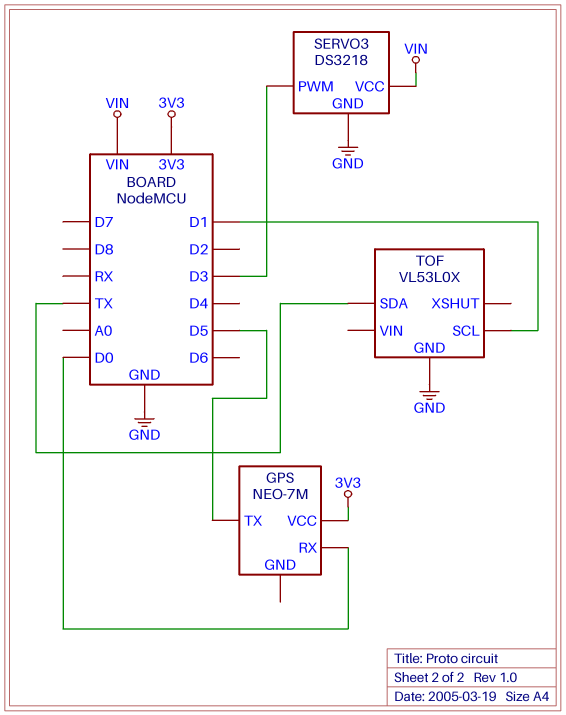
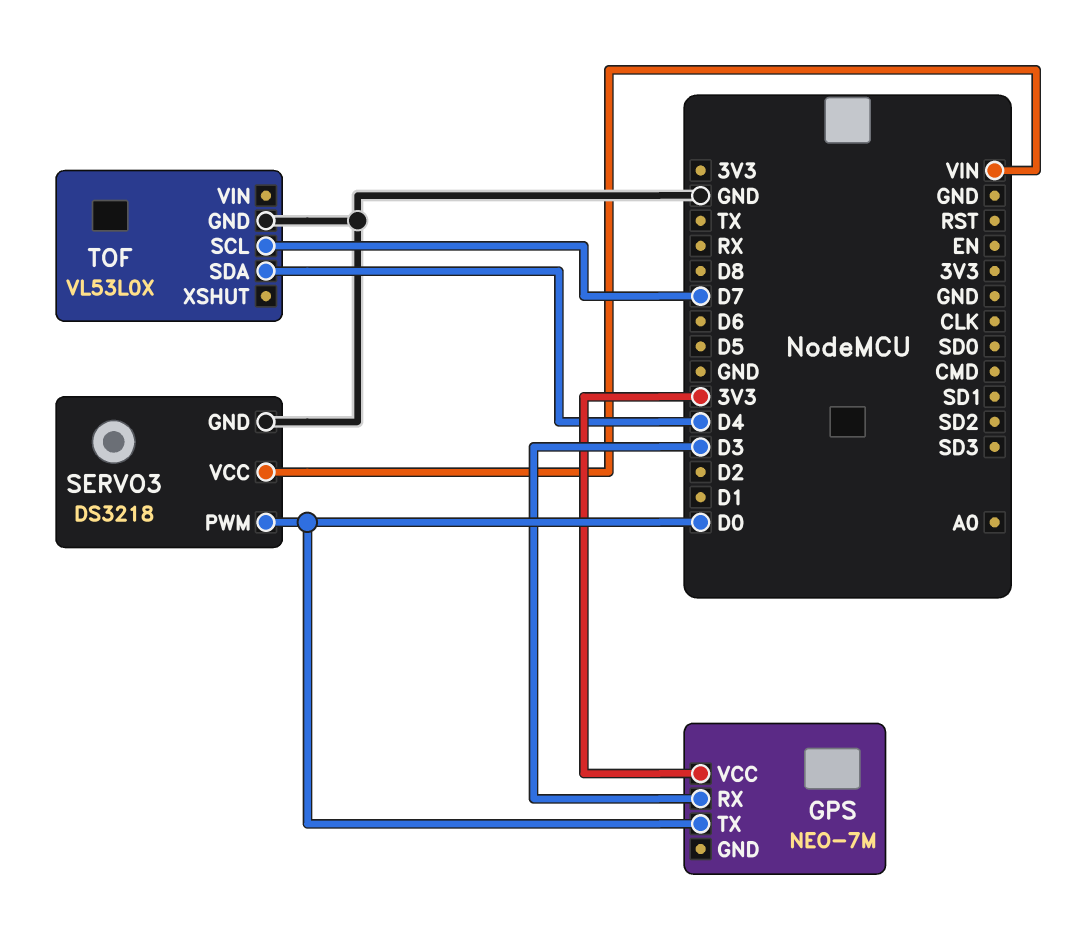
GPS pin RX: D0 -> D3
GPS pin TX: D5 -> D0
SERVO3 pin PWM: D3 -> D0
TOF pin SCL: D1 -> D7
TOF pin SDA: TX -> D4

